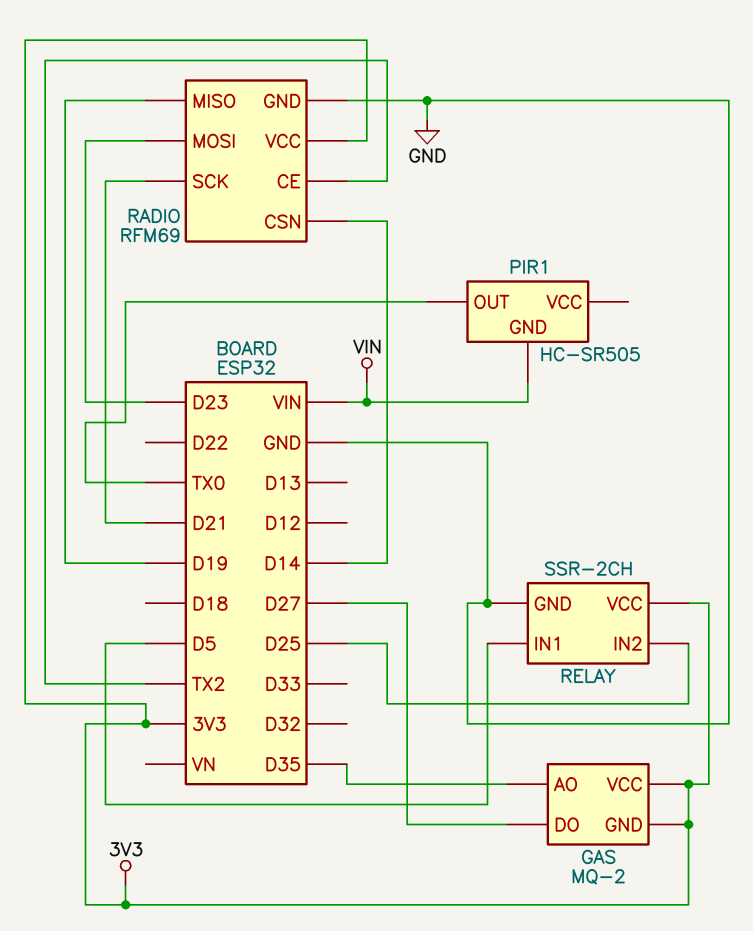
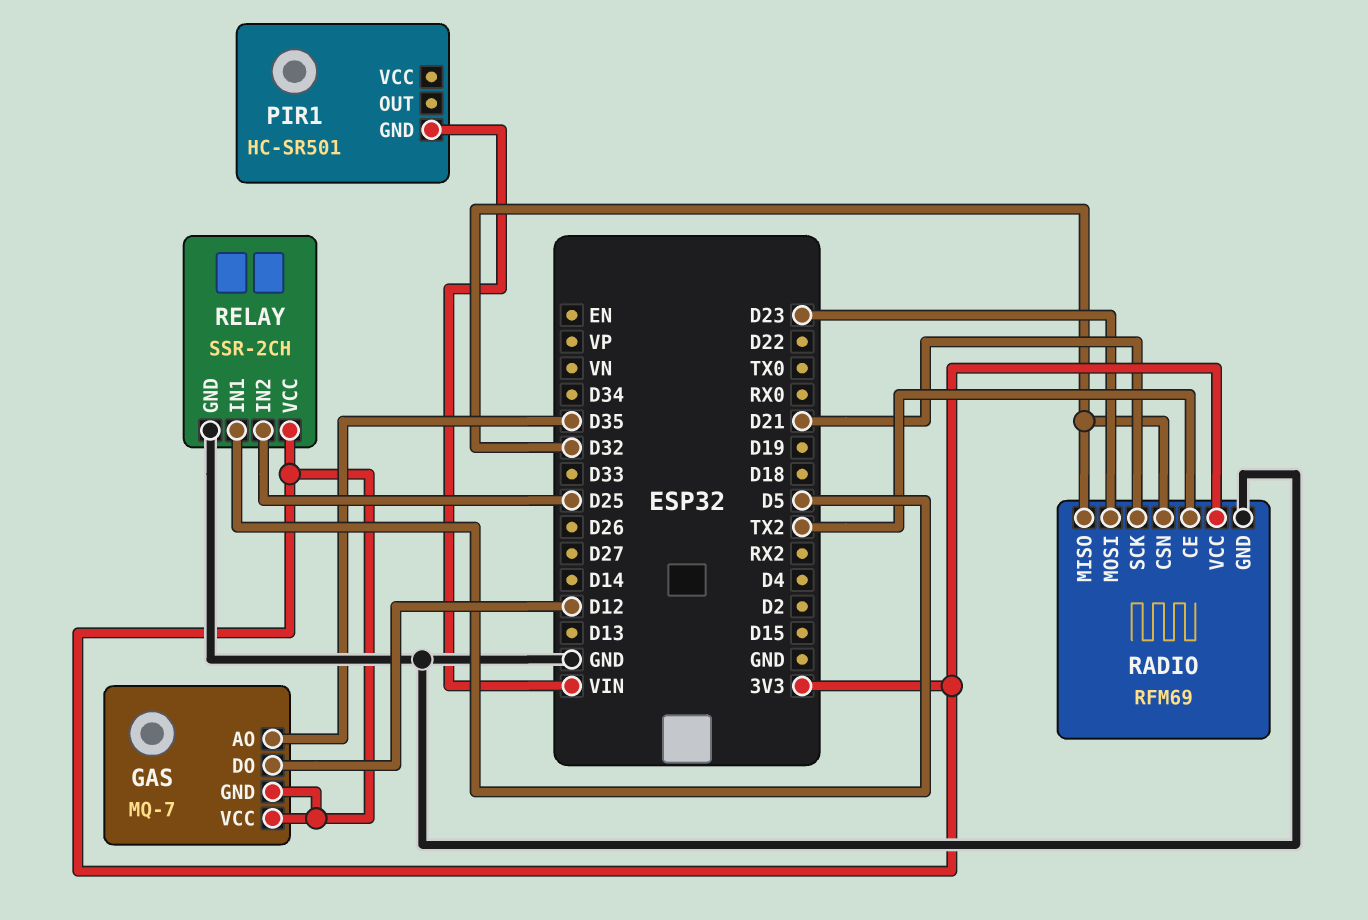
GAS: MQ-2 -> MQ-7
GAS pin DO: D27 -> D12
PIR1: HC-SR505 -> HC-SR501
PIR1 pin OUT: TX0 -> none
RADIO pin CSN: D14 -> D32
RADIO pin MISO: D19 -> D32

